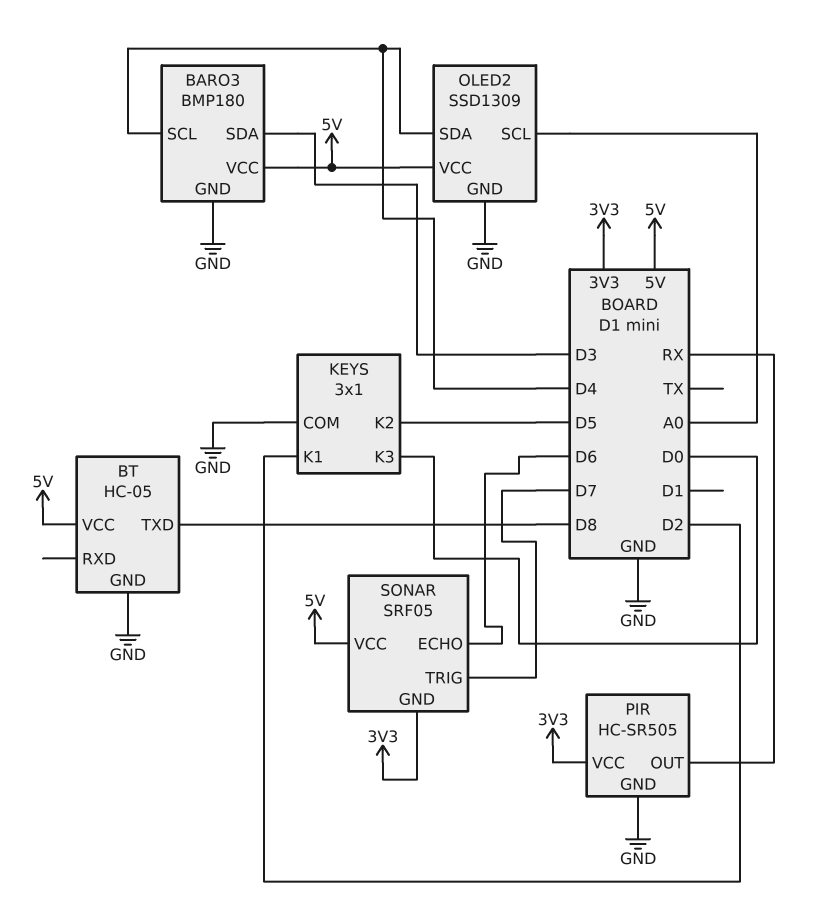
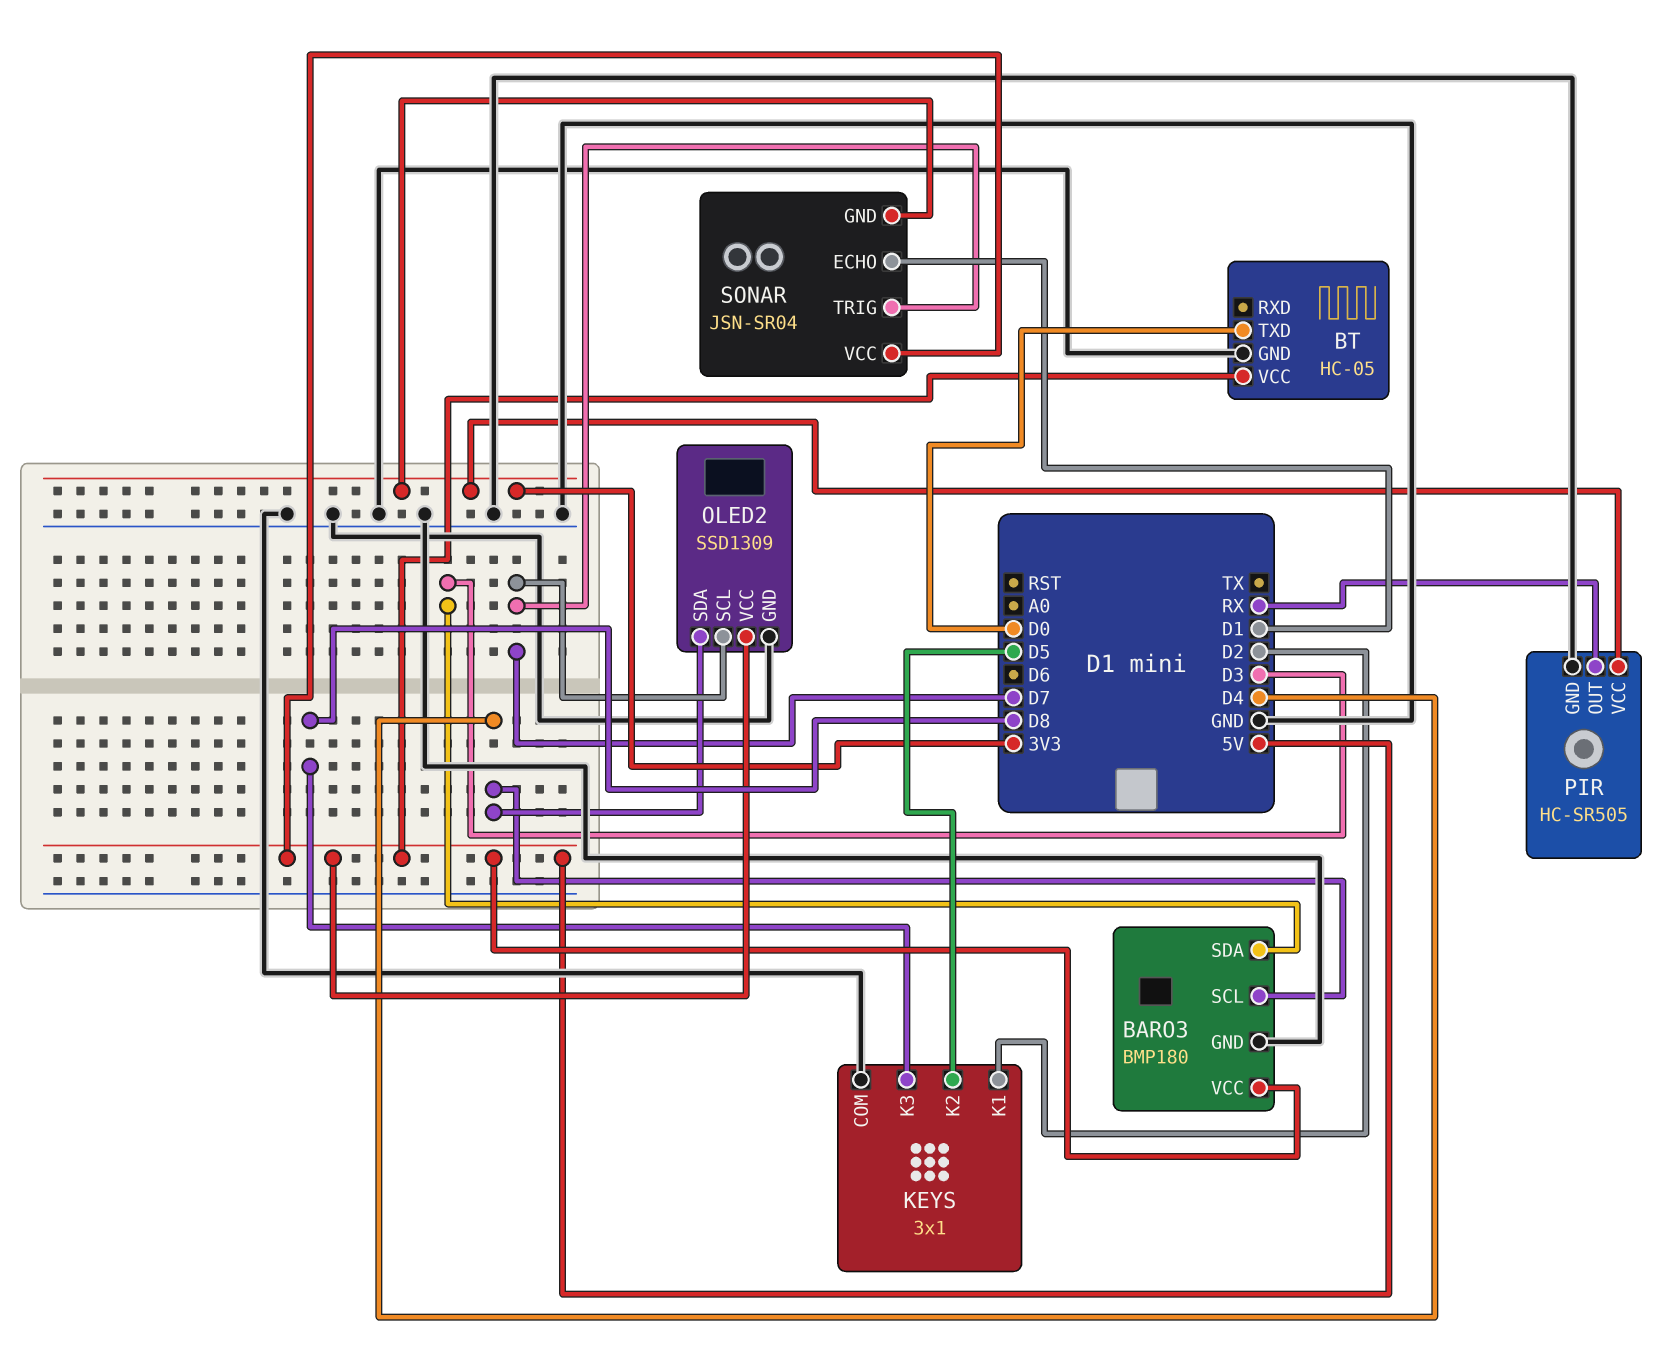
BT pin TXD: D8 -> D0
KEYS pin K3: D0 -> D8
OLED2 pin SCL: A0 -> D7
SONAR: SRF05 -> JSN-SR04
SONAR pin ECHO: D6 -> D1

